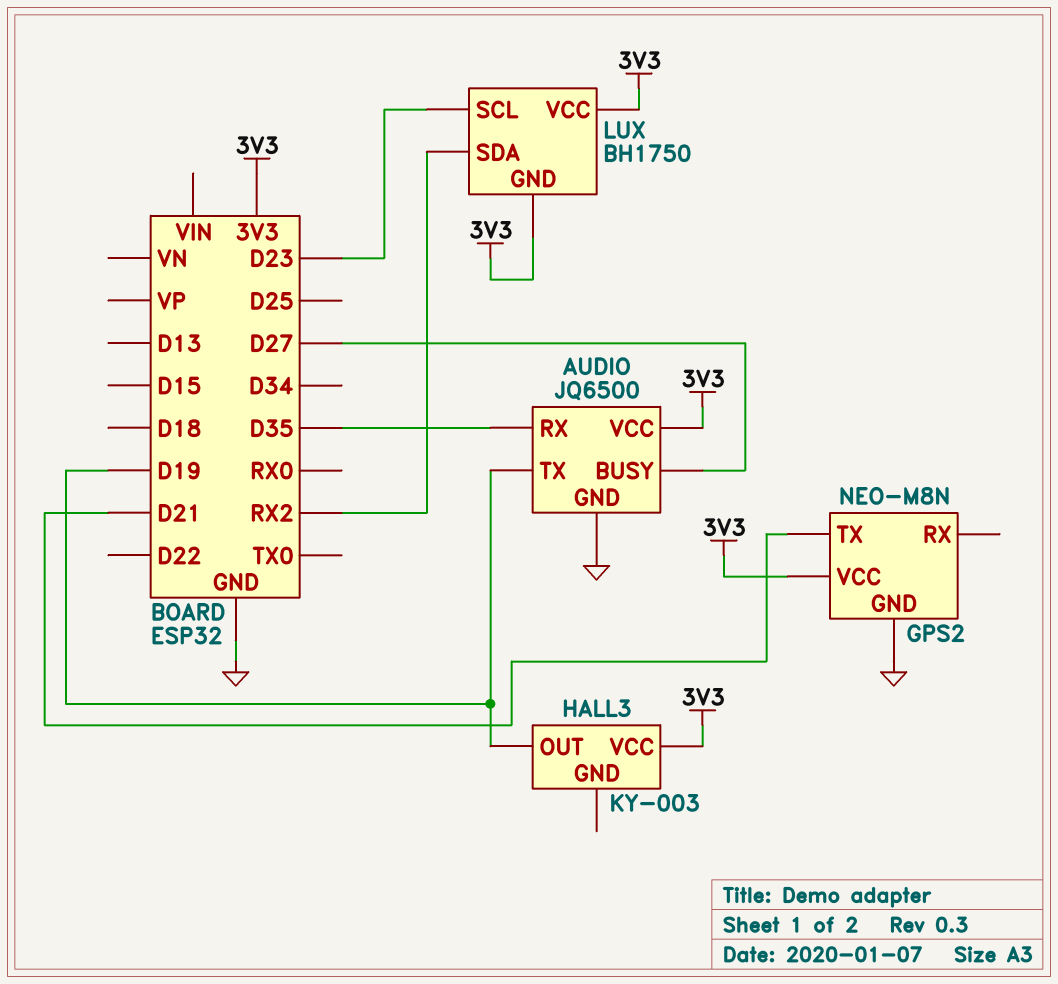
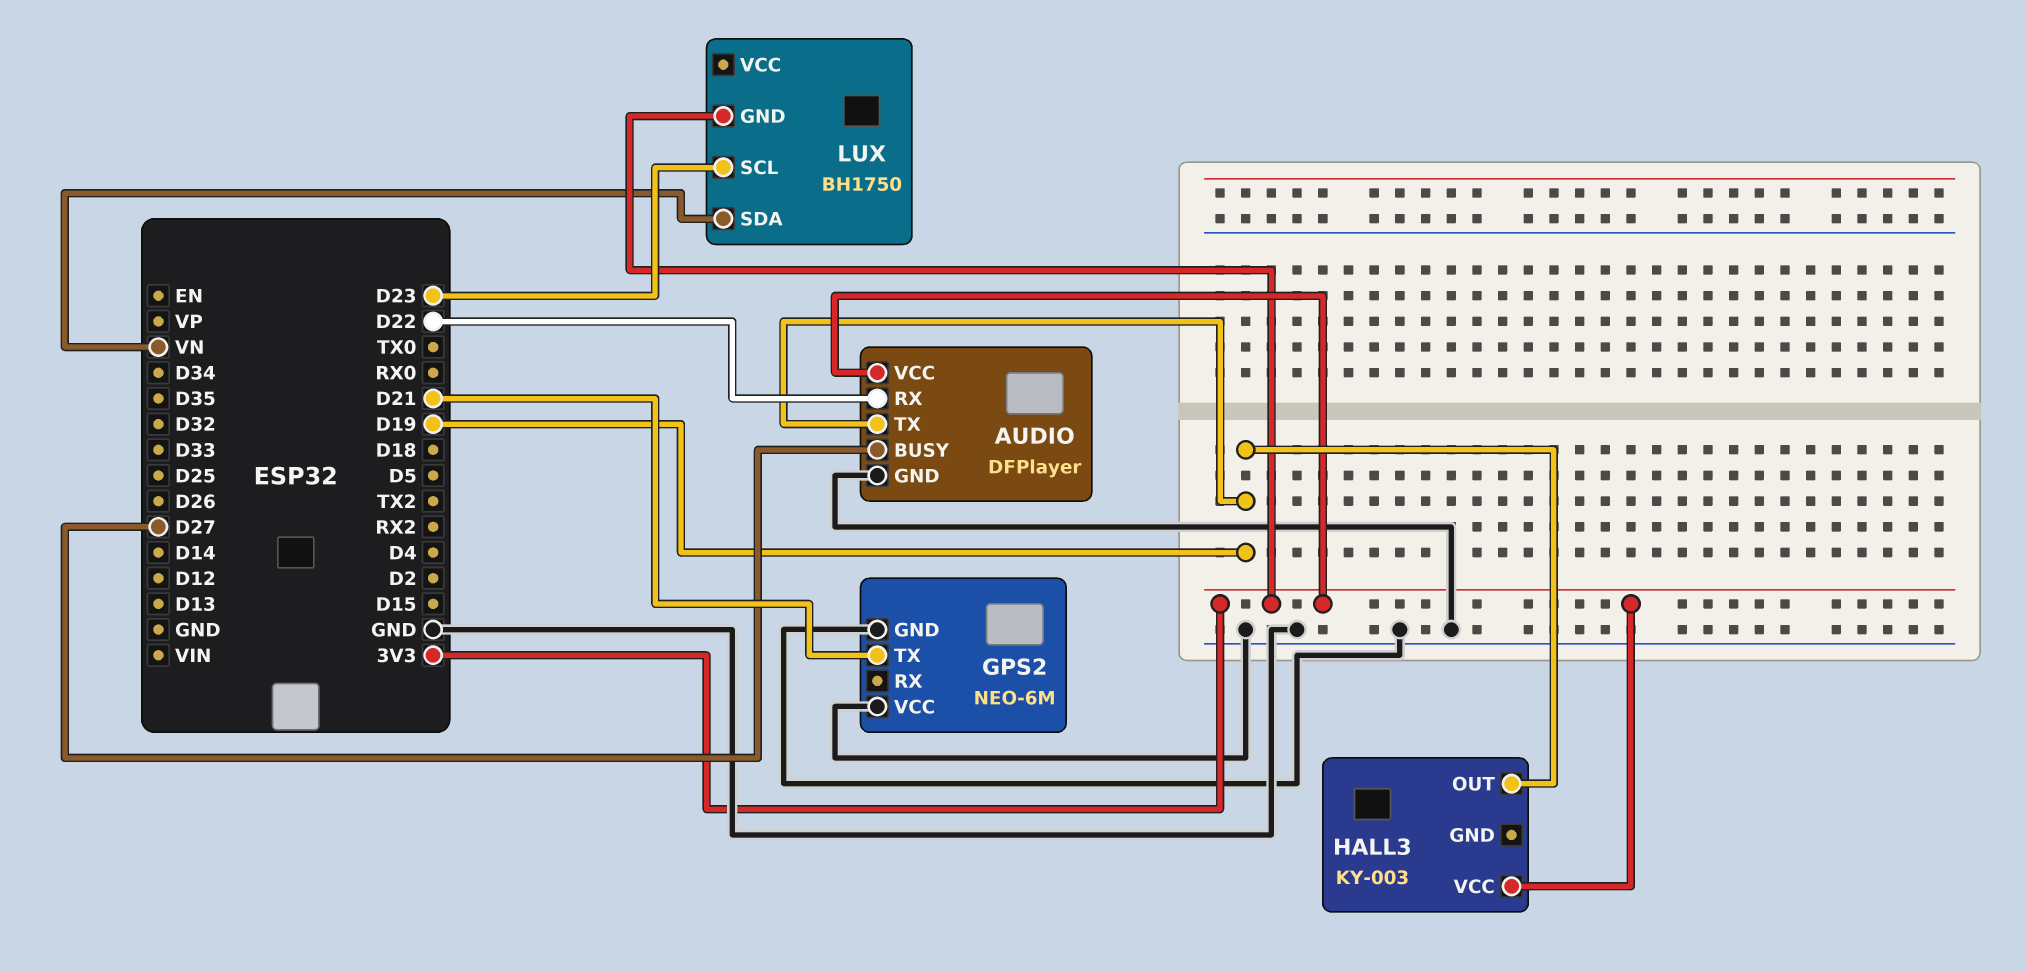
AUDIO: JQ6500 -> DFPlayer
AUDIO pin RX: D35 -> D22
GPS2: NEO-M8N -> NEO-6M
GPS2 pin VCC: 3V3 -> GND
LUX pin SDA: RX2 -> VN
LUX pin VCC: 3V3 -> none

